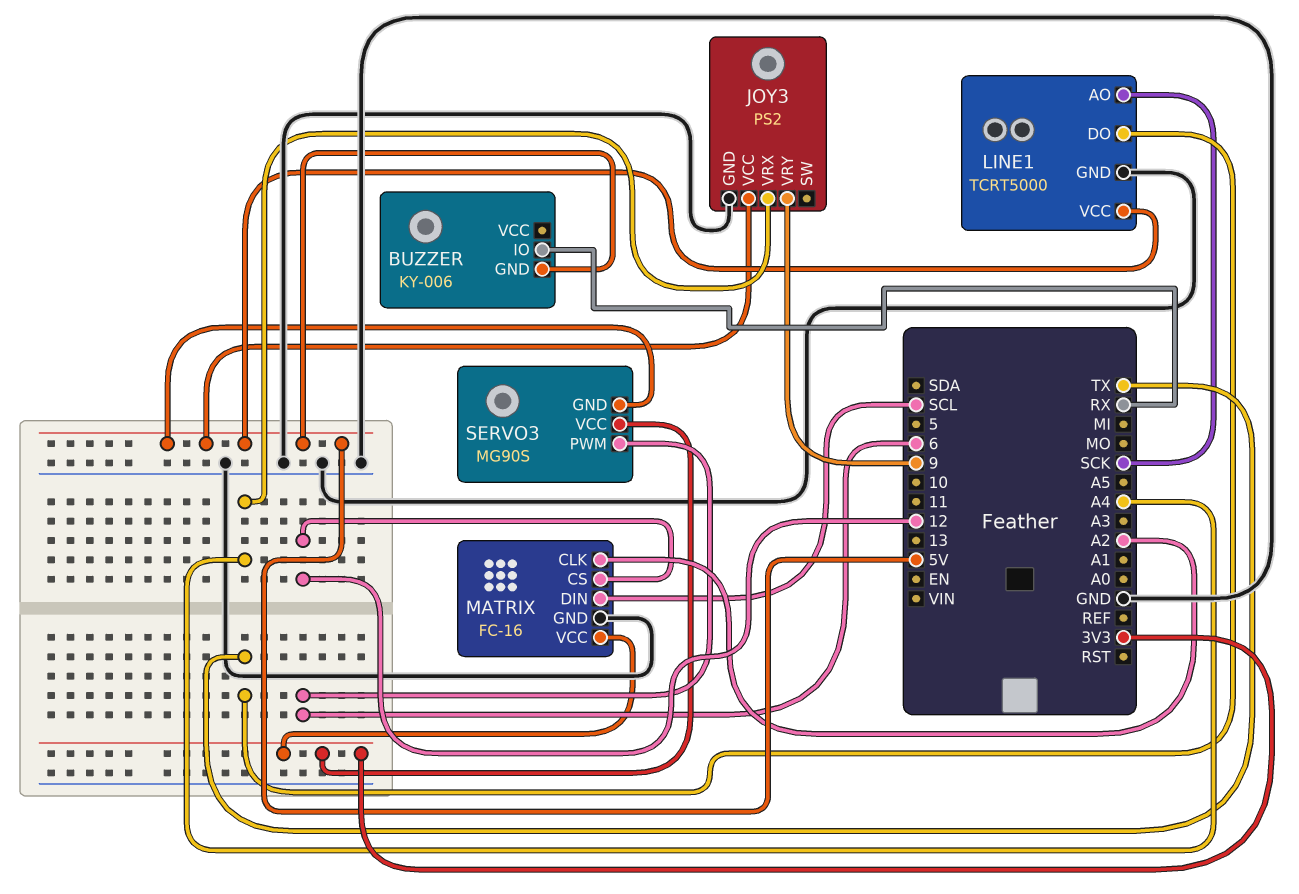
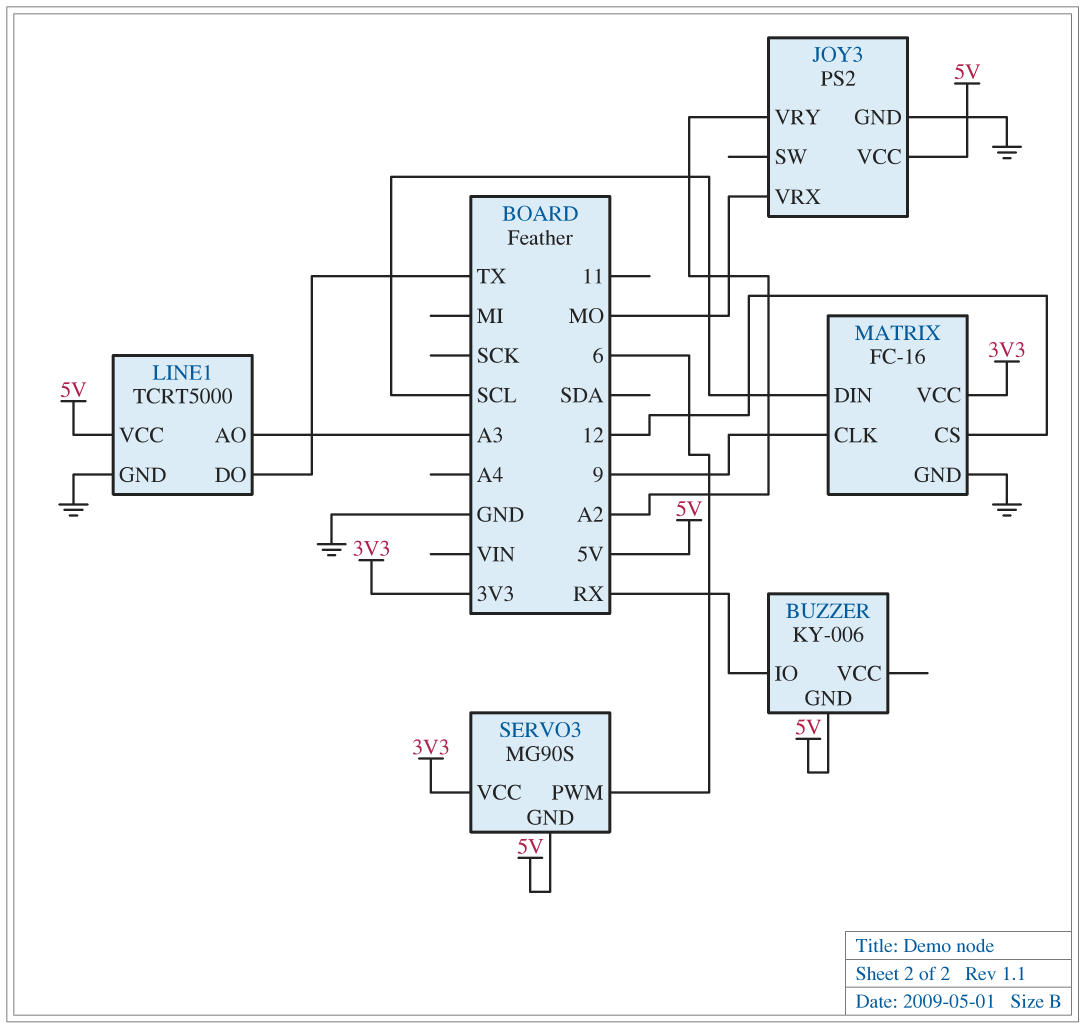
JOY3 pin VRX: A4 -> MO
JOY3 pin VRY: 9 -> A2
LINE1 pin AO: SCK -> A3
MATRIX pin CLK: A2 -> 9

